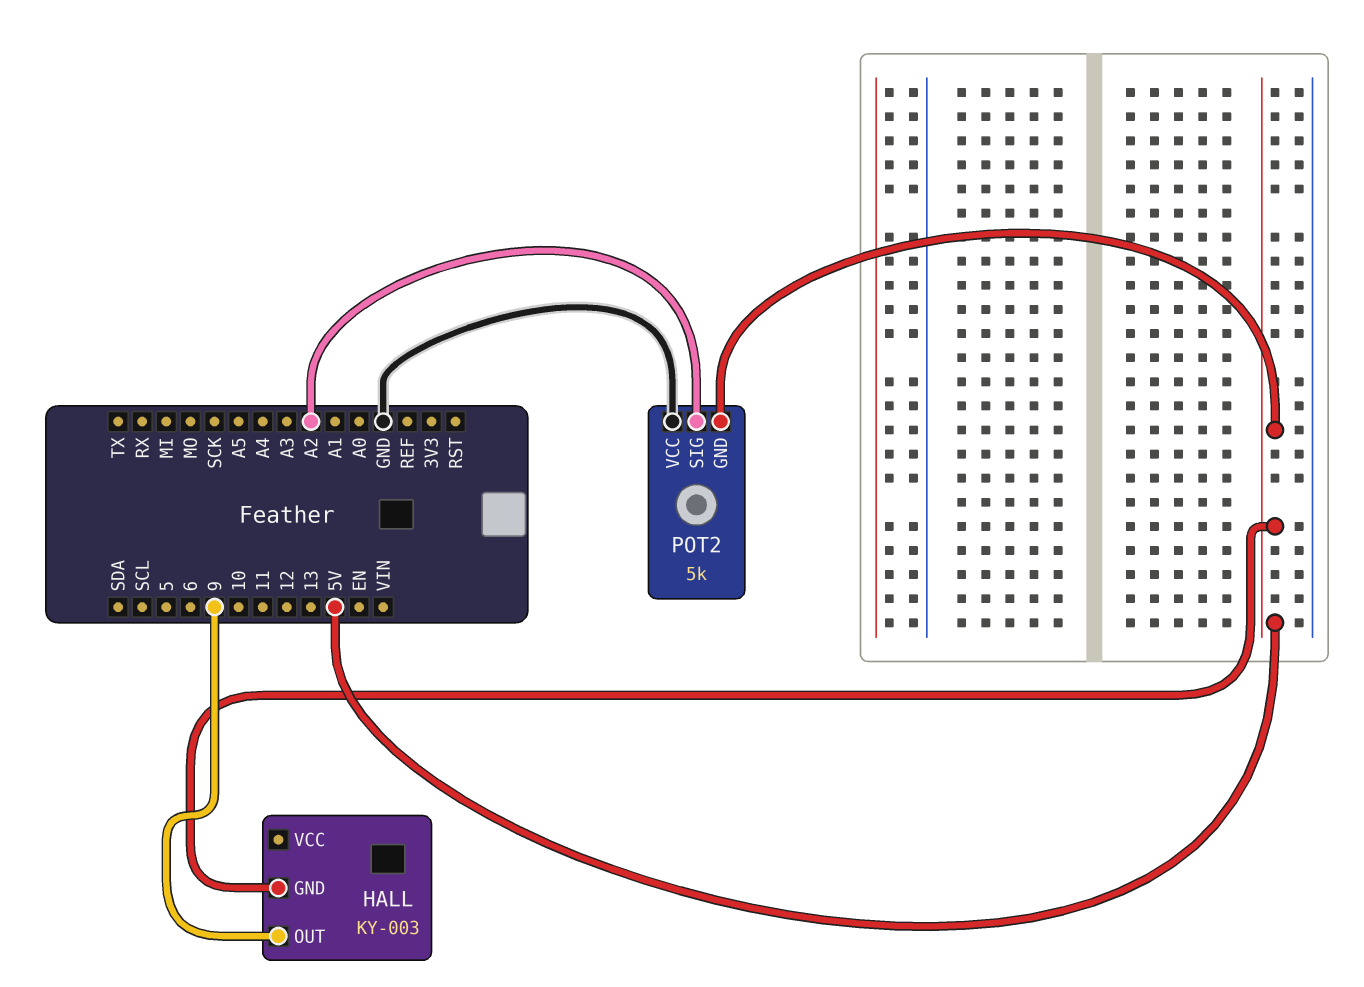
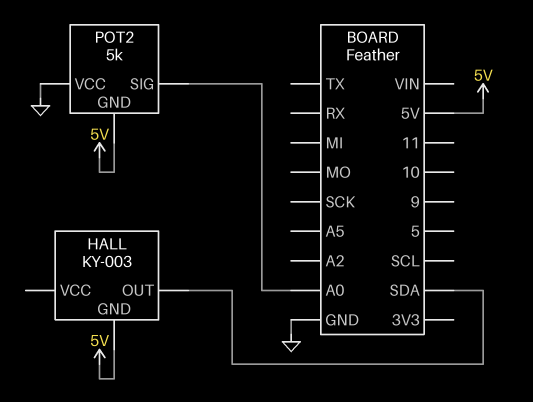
HALL pin OUT: 9 -> SDA
POT2 pin SIG: A2 -> A0

